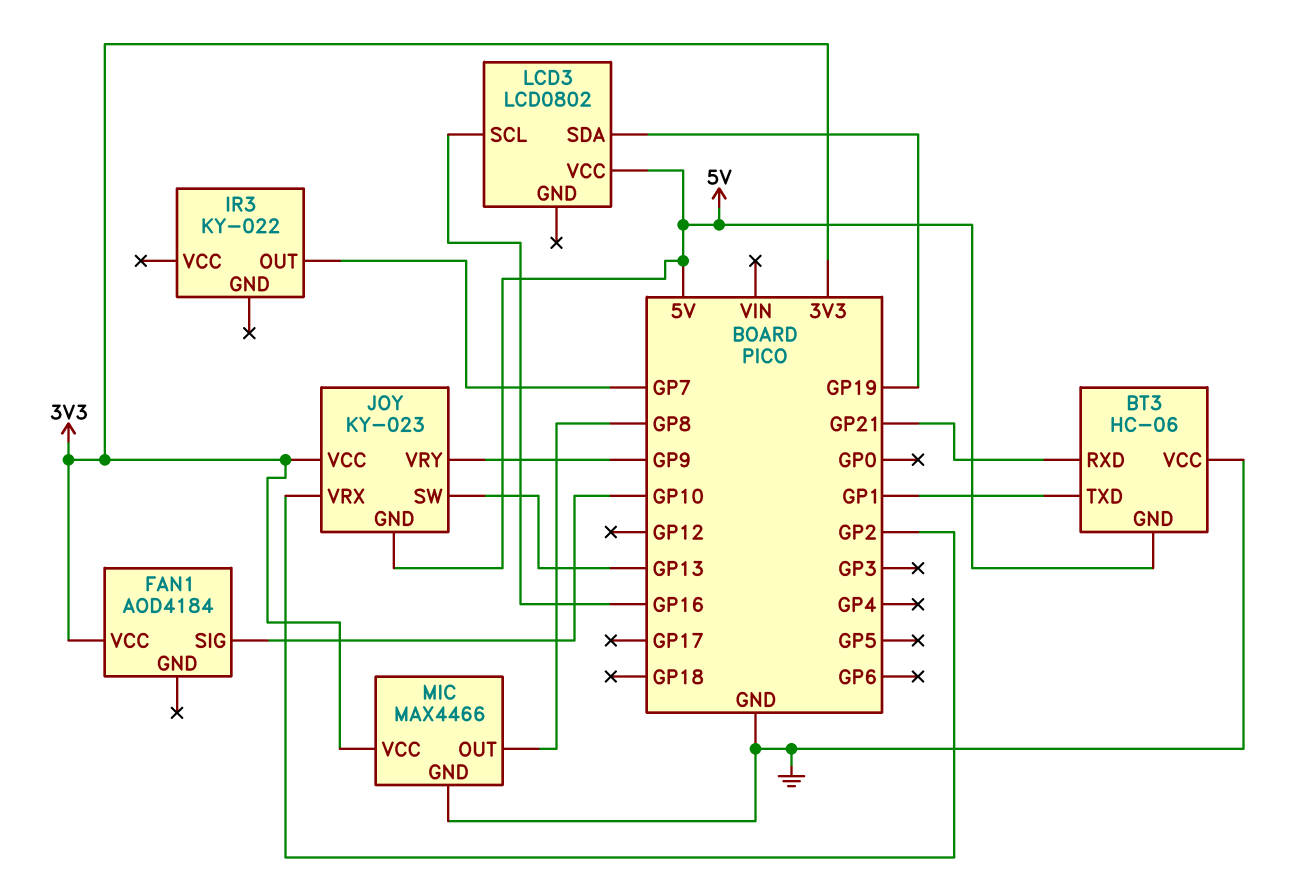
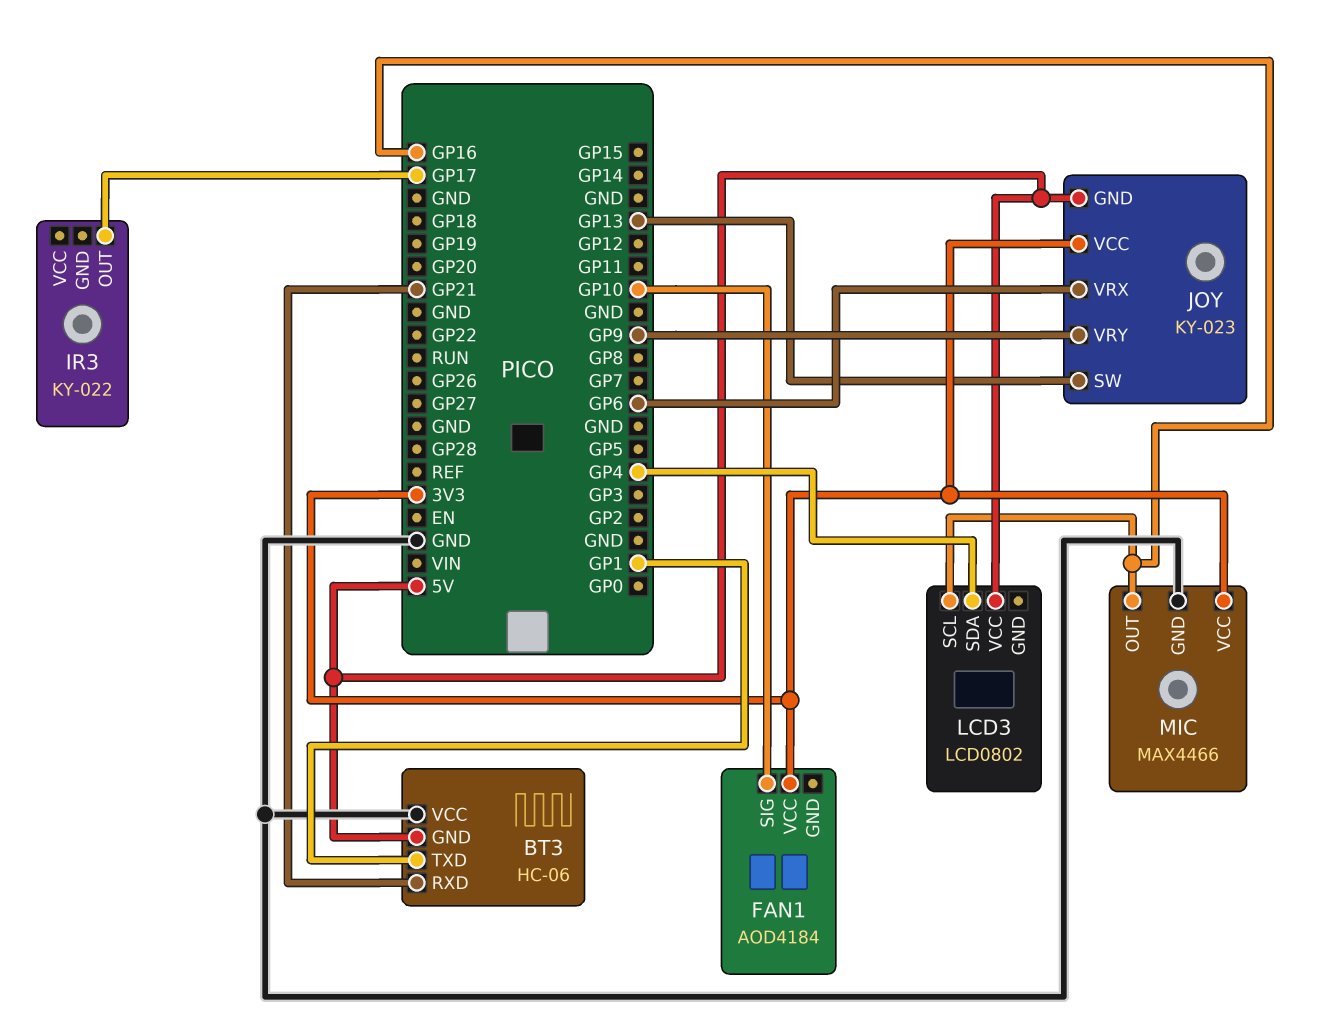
IR3 pin OUT: GP7 -> GP17
JOY pin VRX: GP2 -> GP6
LCD3 pin SDA: GP19 -> GP4
MIC pin OUT: GP8 -> GP16

